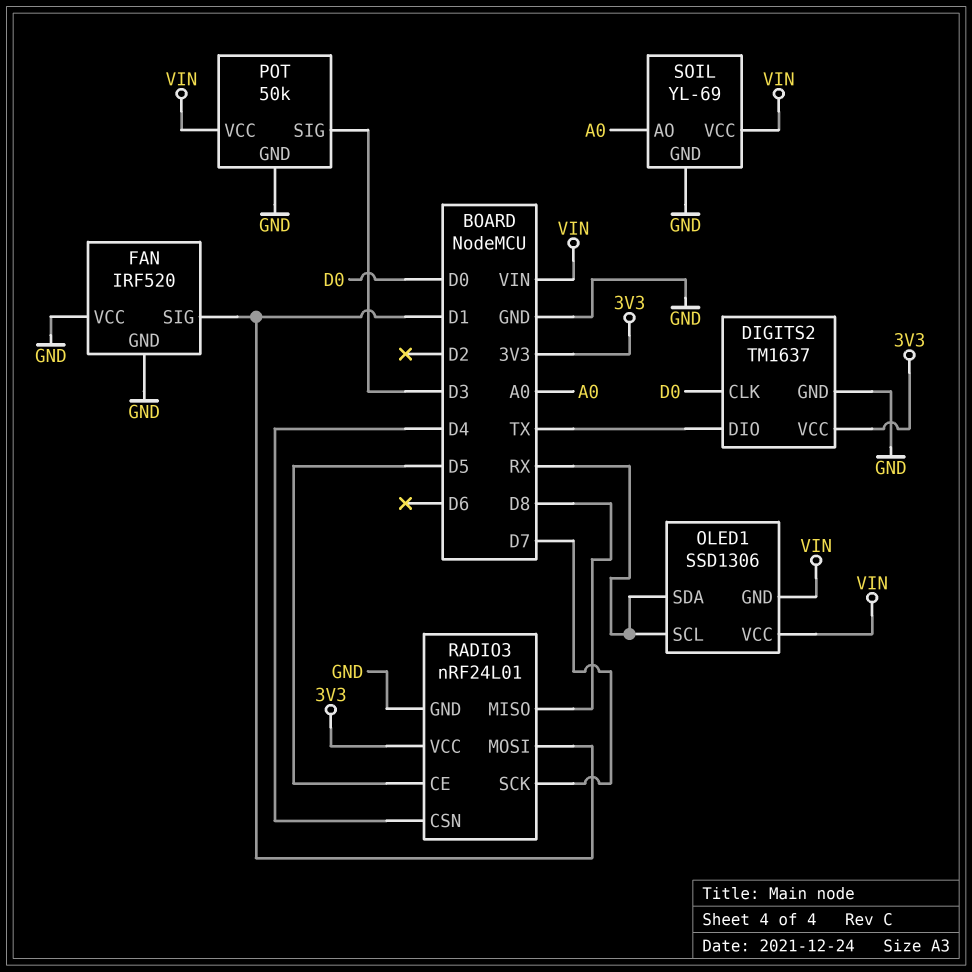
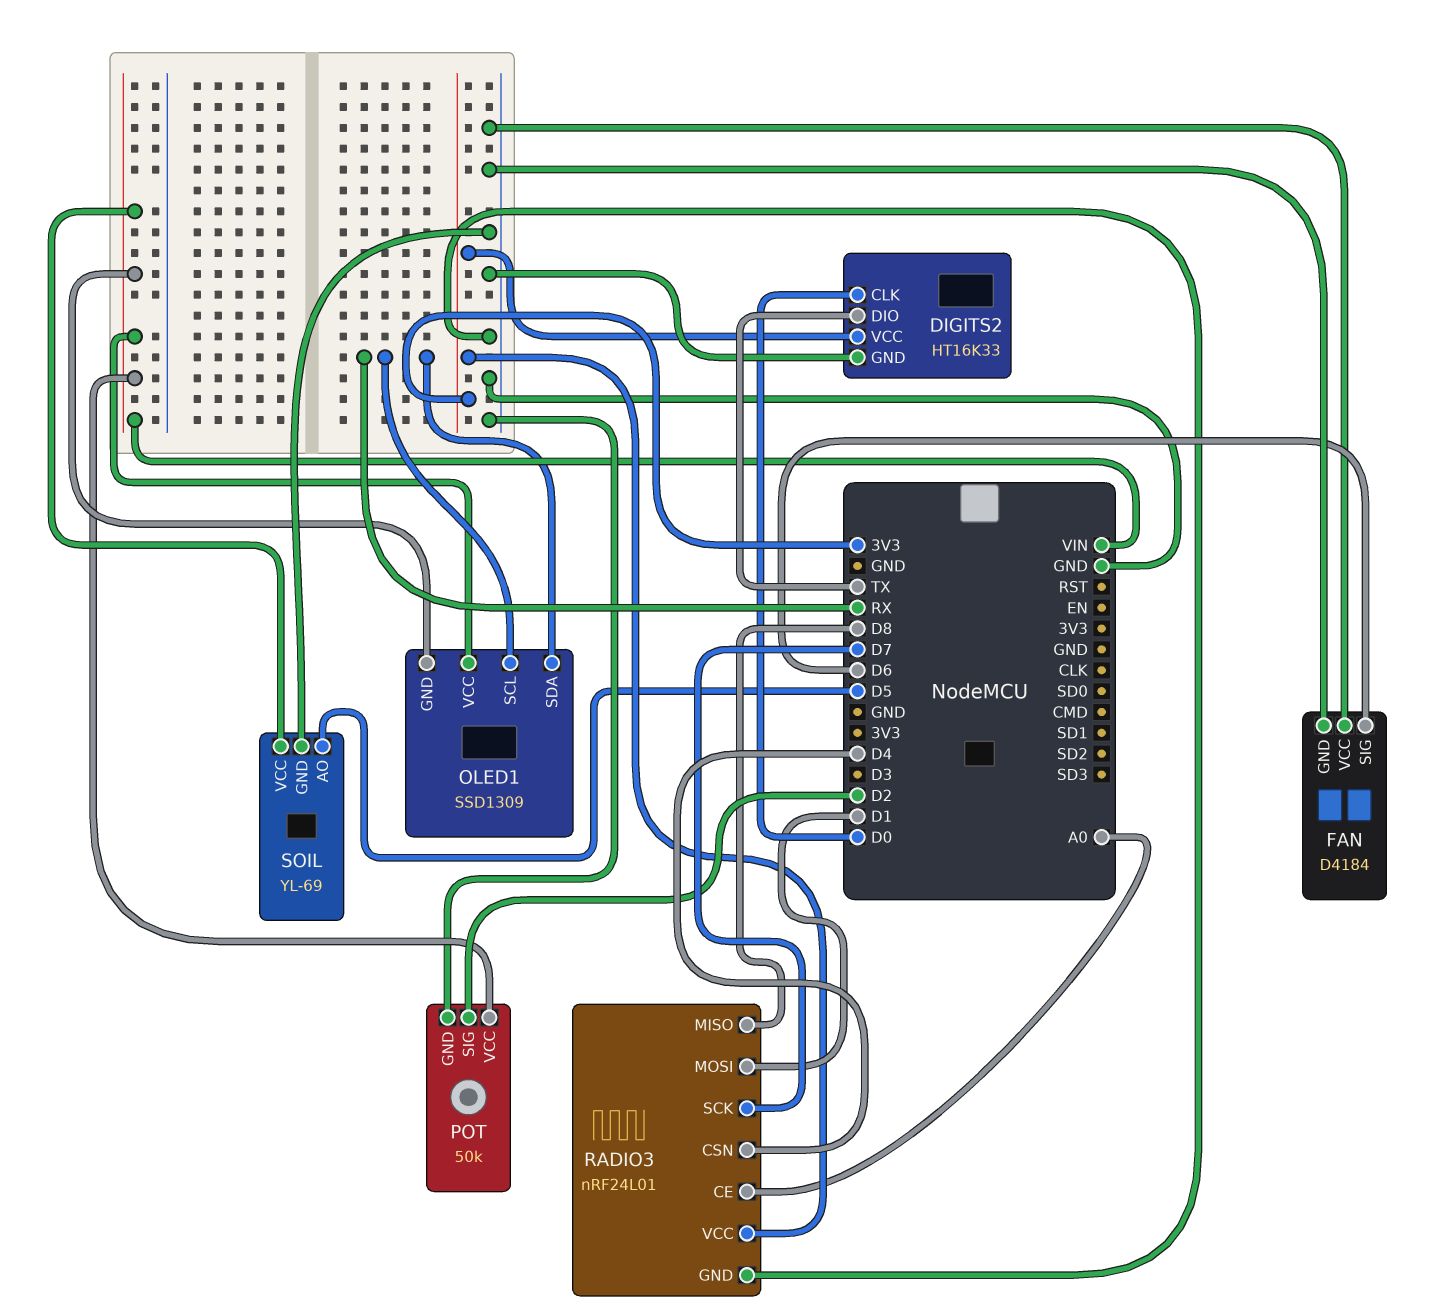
DIGITS2: TM1637 -> HT16K33
FAN: IRF520 -> D4184
FAN pin SIG: D1 -> D6
OLED1: SSD1306 -> SSD1309
POT pin SIG: D3 -> D2
RADIO3 pin CE: D5 -> A0
SOIL pin AO: A0 -> D5

